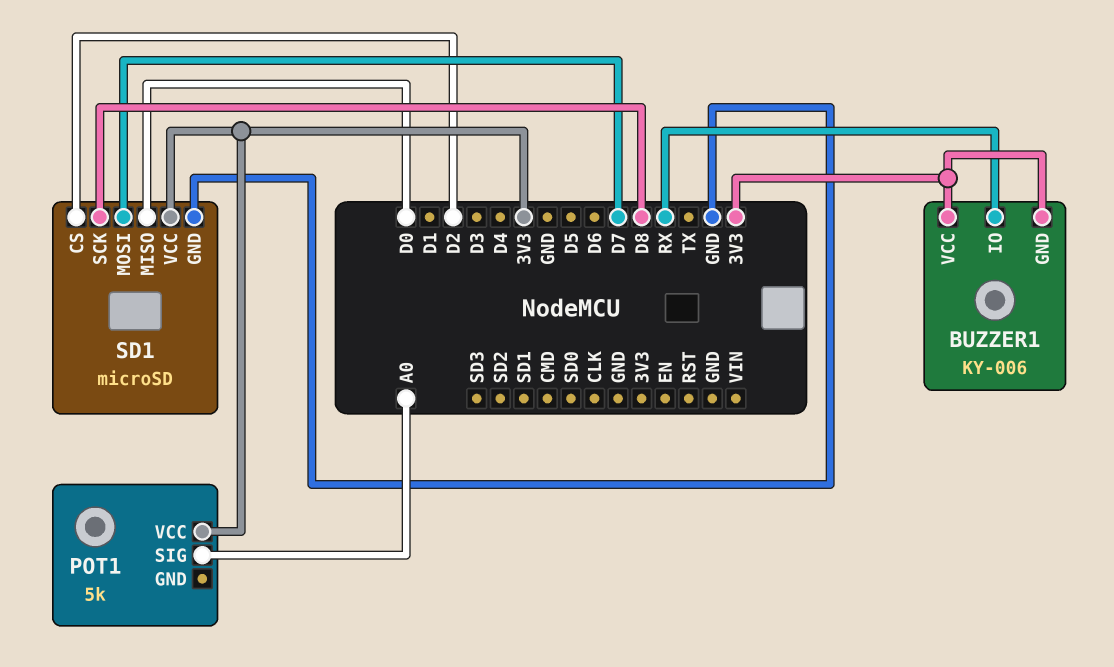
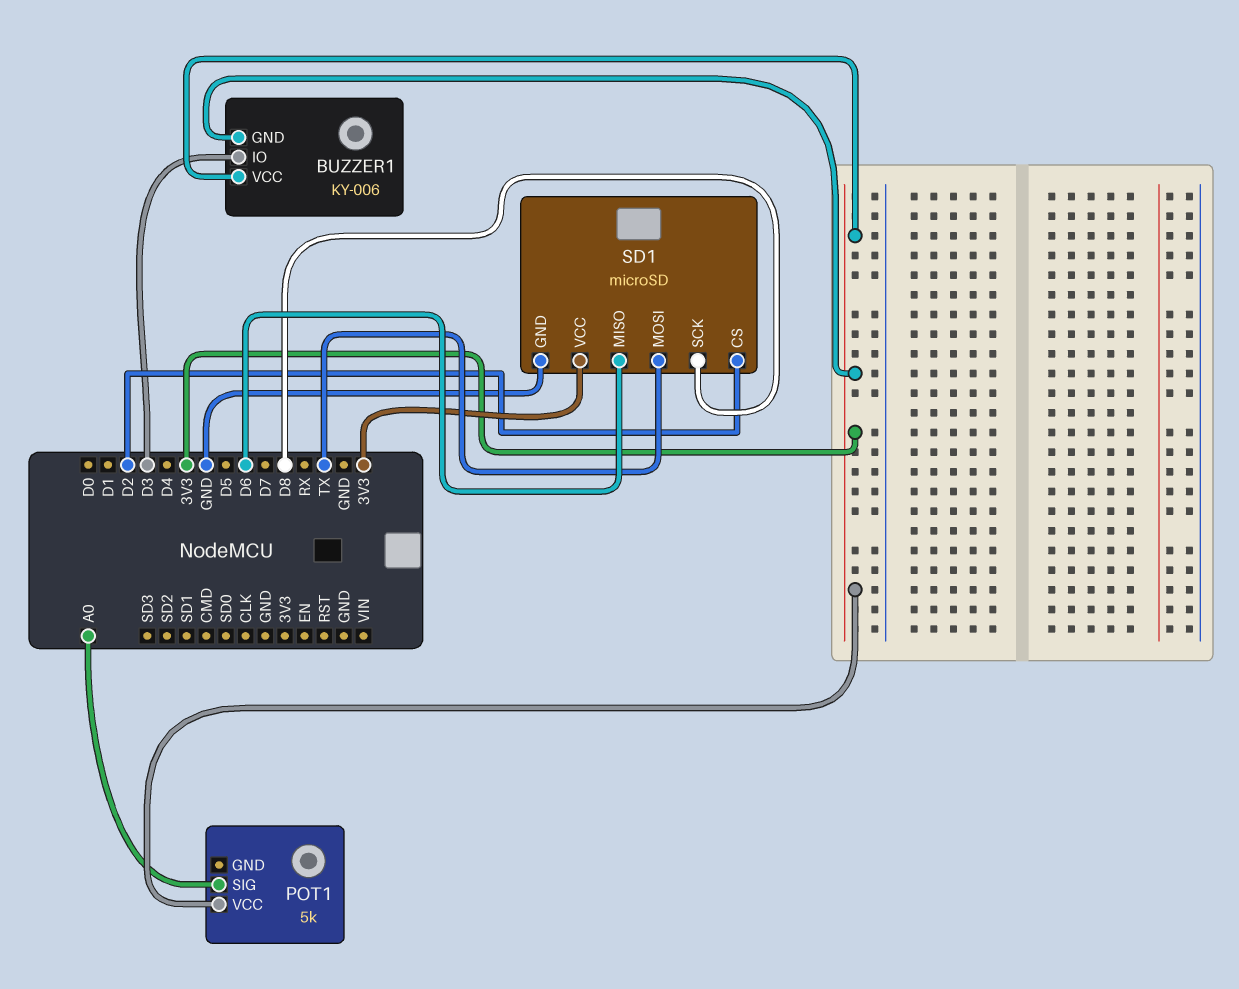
BUZZER1 pin IO: RX -> D3
SD1 pin MISO: D0 -> D6
SD1 pin MOSI: D7 -> TX

